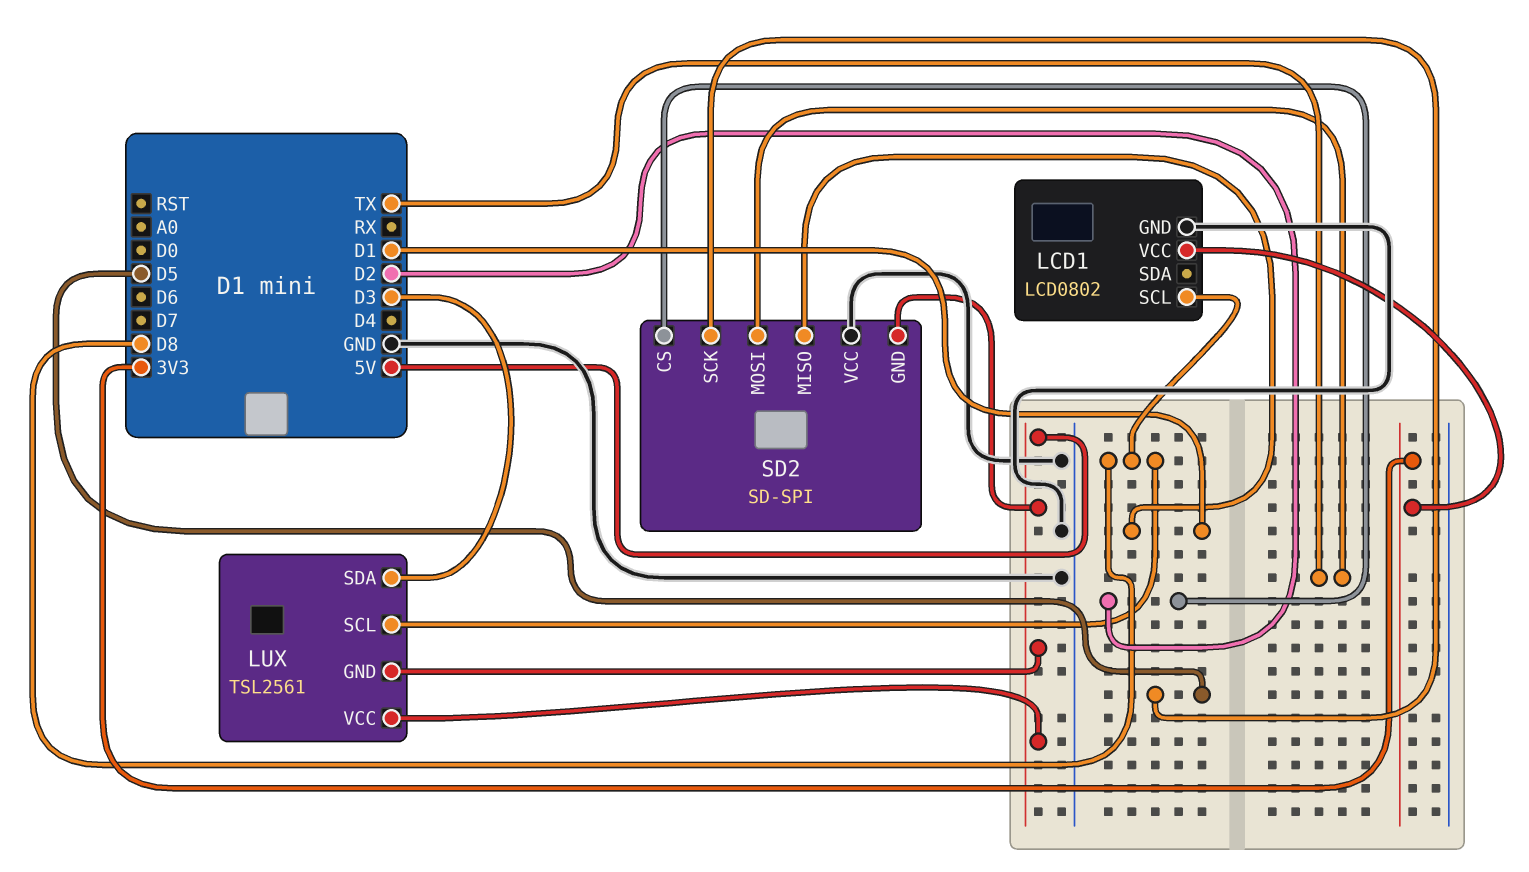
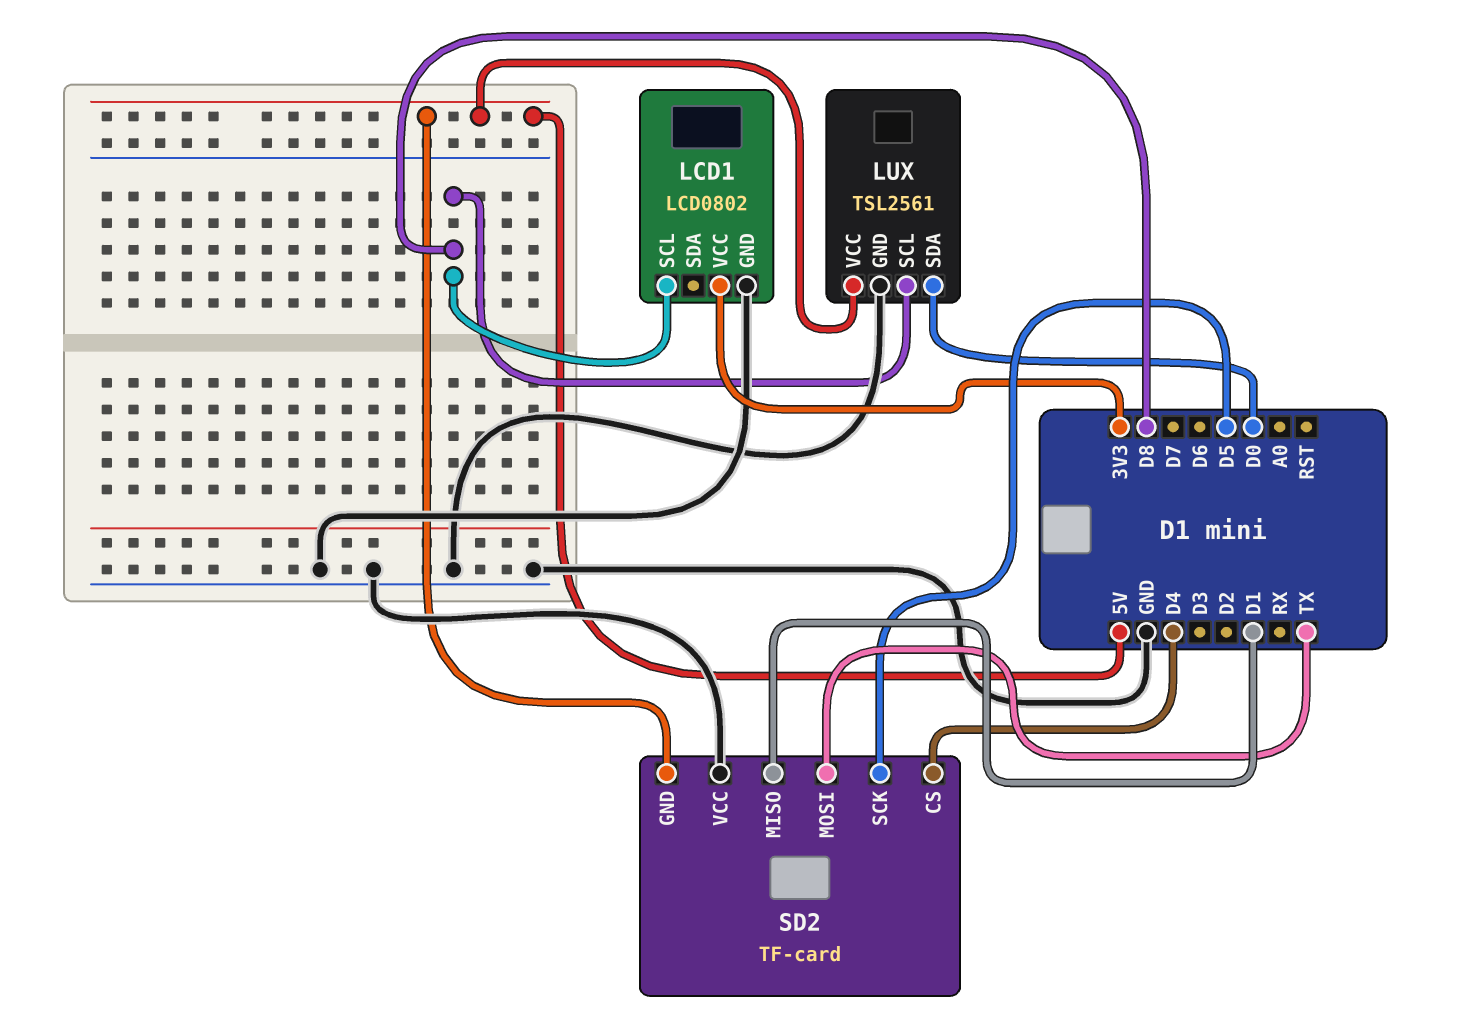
LUX pin GND: 5V -> GND
LUX pin SDA: D3 -> D0
SD2: SD-SPI -> TF-card
SD2 pin CS: D2 -> D4

